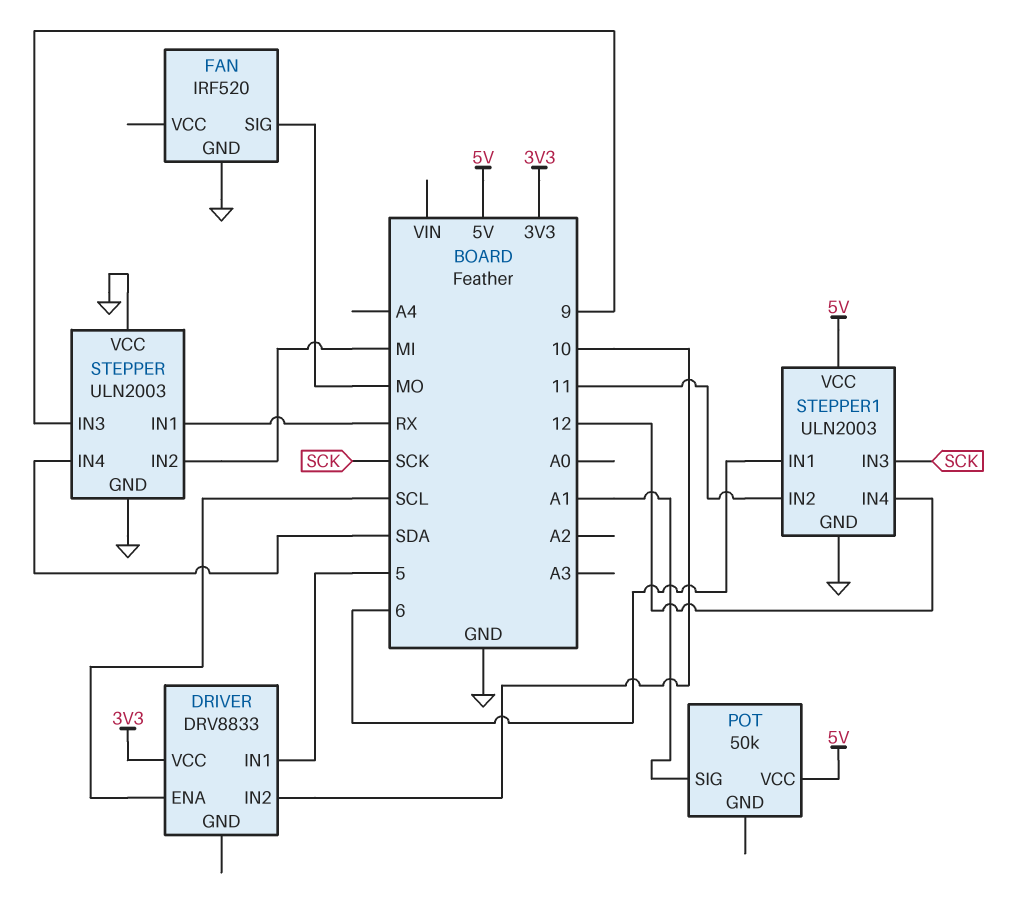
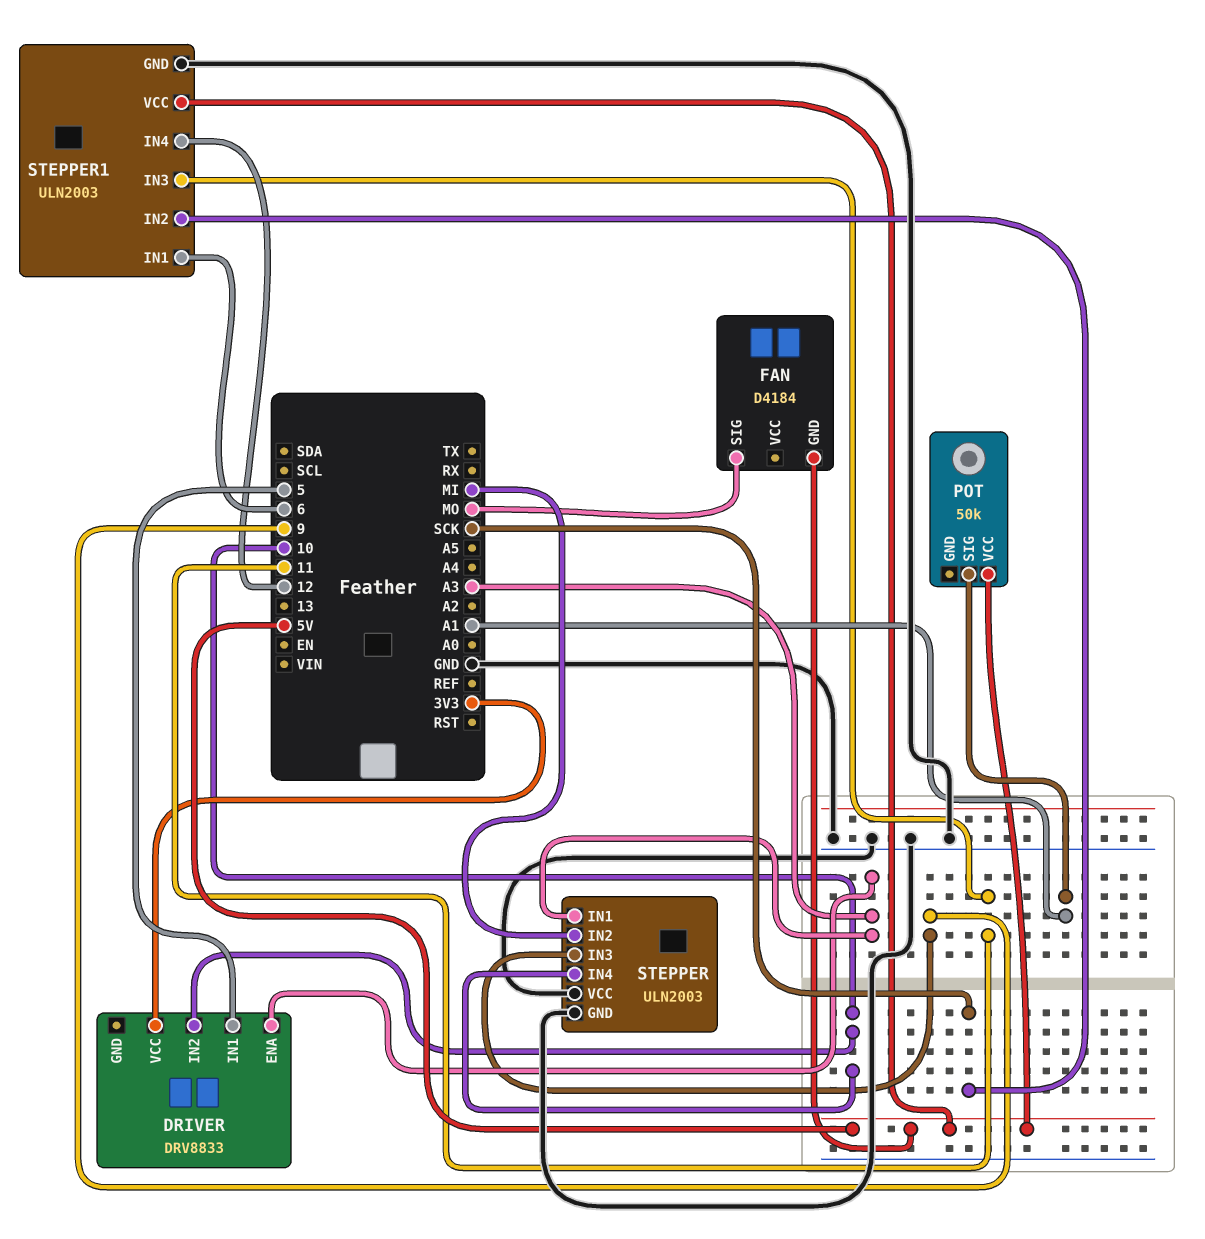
DRIVER pin ENA: SCL -> A3
FAN: IRF520 -> D4184
FAN pin GND: GND -> 5V
STEPPER pin IN1: RX -> A3
STEPPER pin IN4: SDA -> 10
STEPPER1 pin IN2: 11 -> SCK
STEPPER1 pin IN3: SCK -> 11

